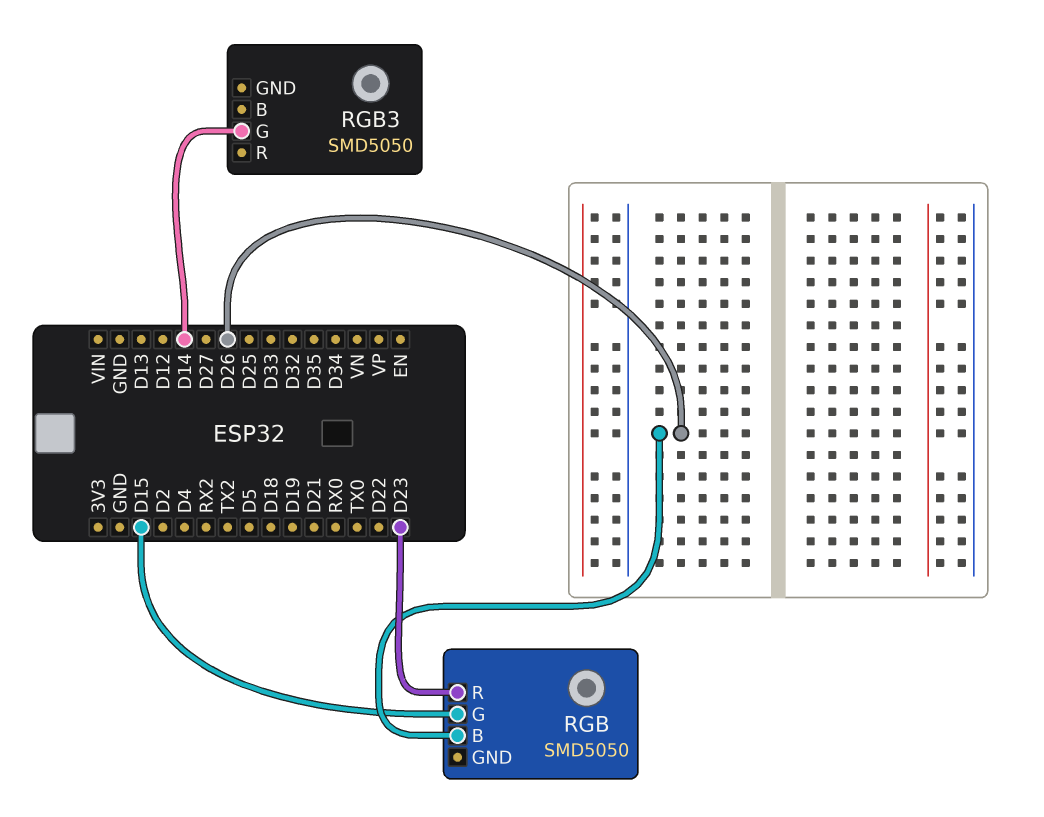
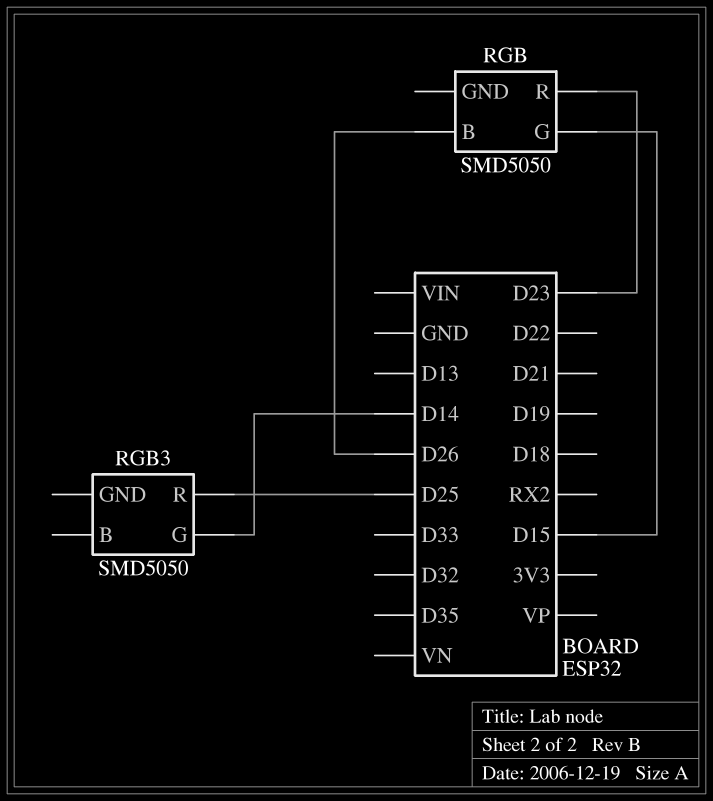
RGB3 pin R: none -> D25

